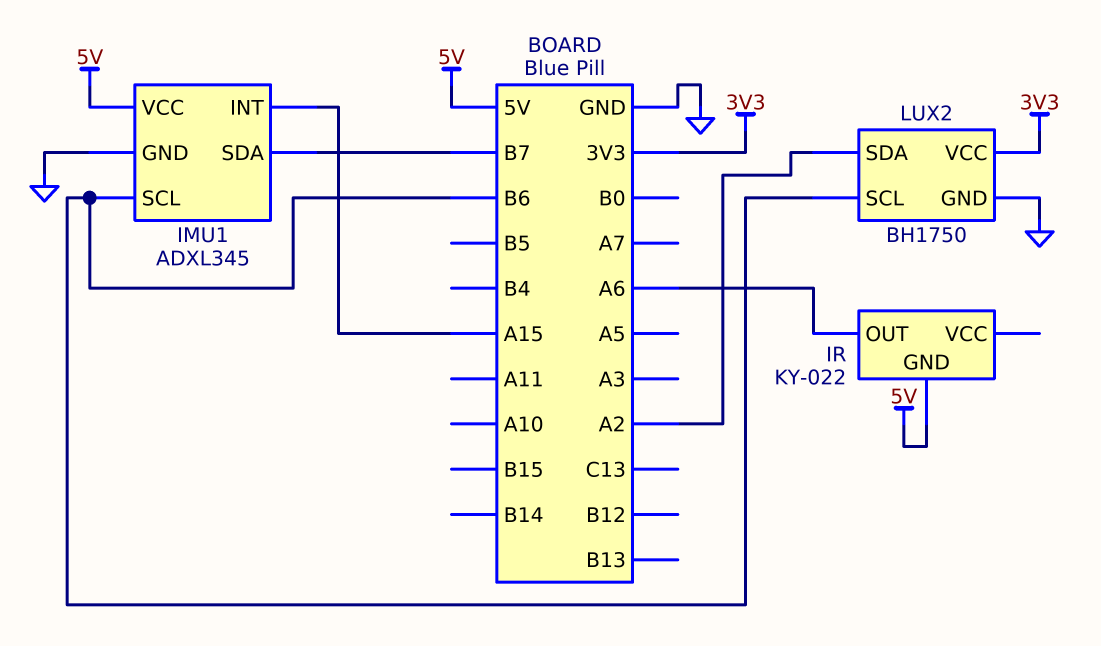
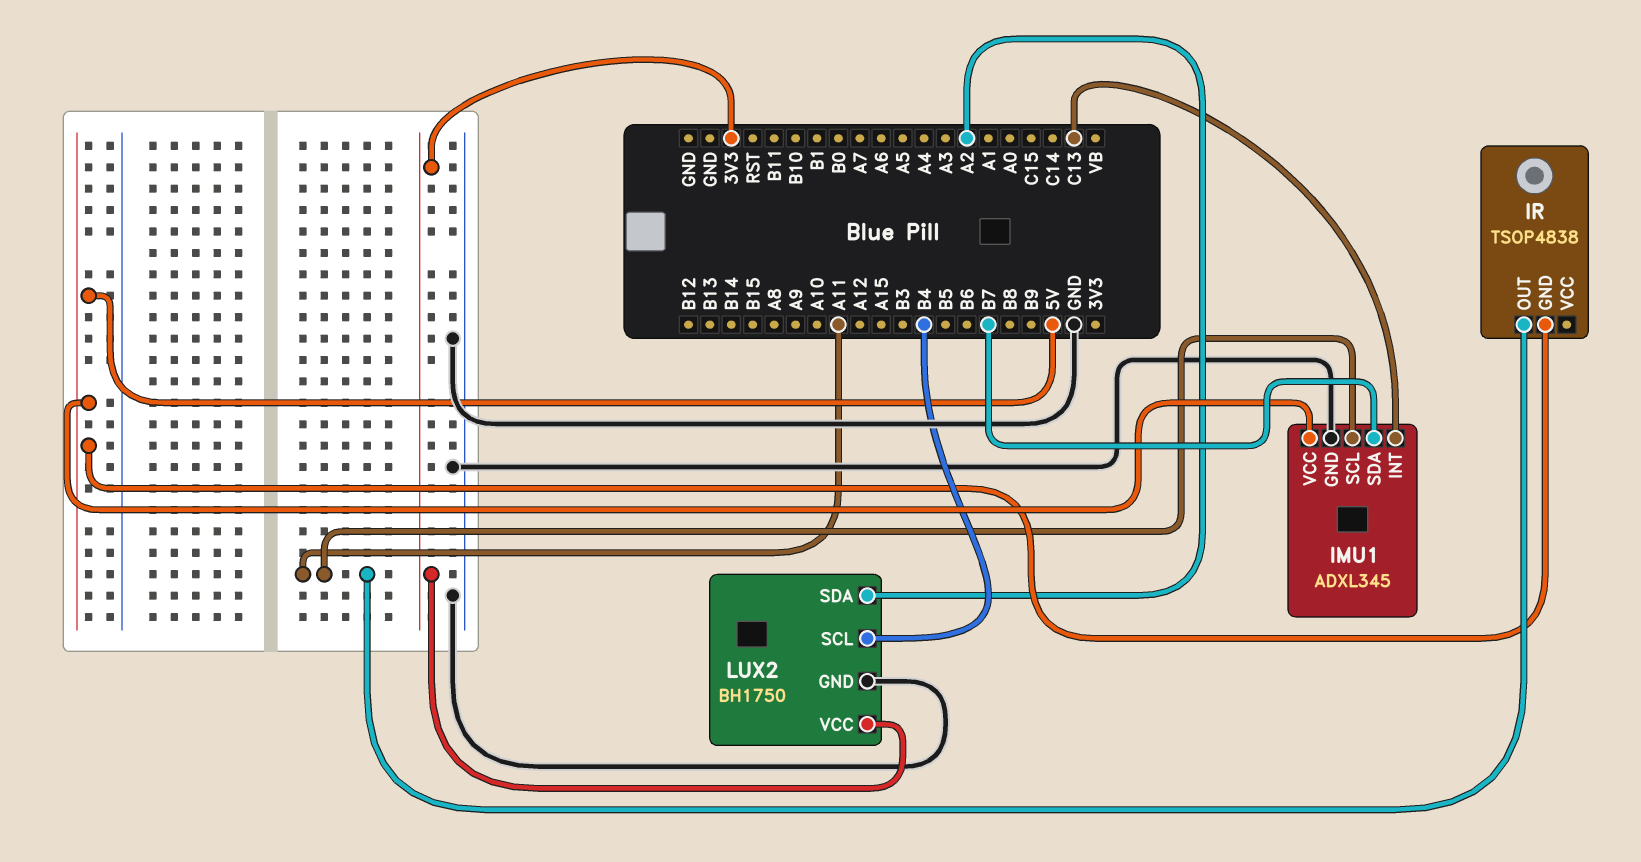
IMU1 pin INT: A15 -> C13
IMU1 pin SCL: B6 -> A11
IR: KY-022 -> TSOP4838
IR pin OUT: A6 -> A11
LUX2 pin SCL: B6 -> B4

